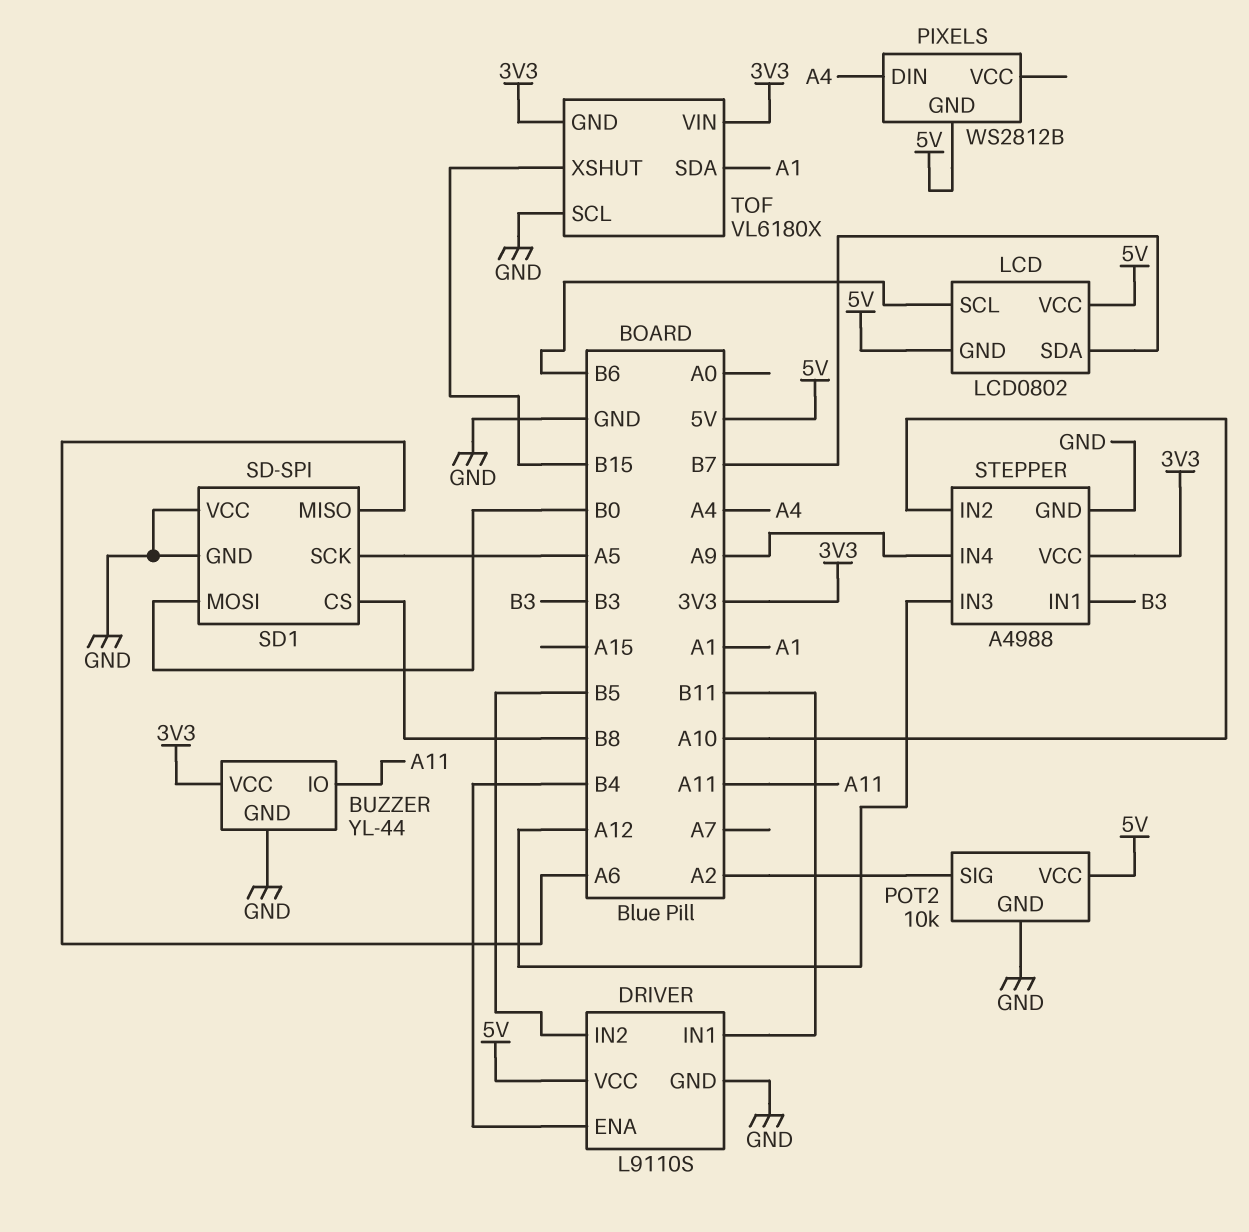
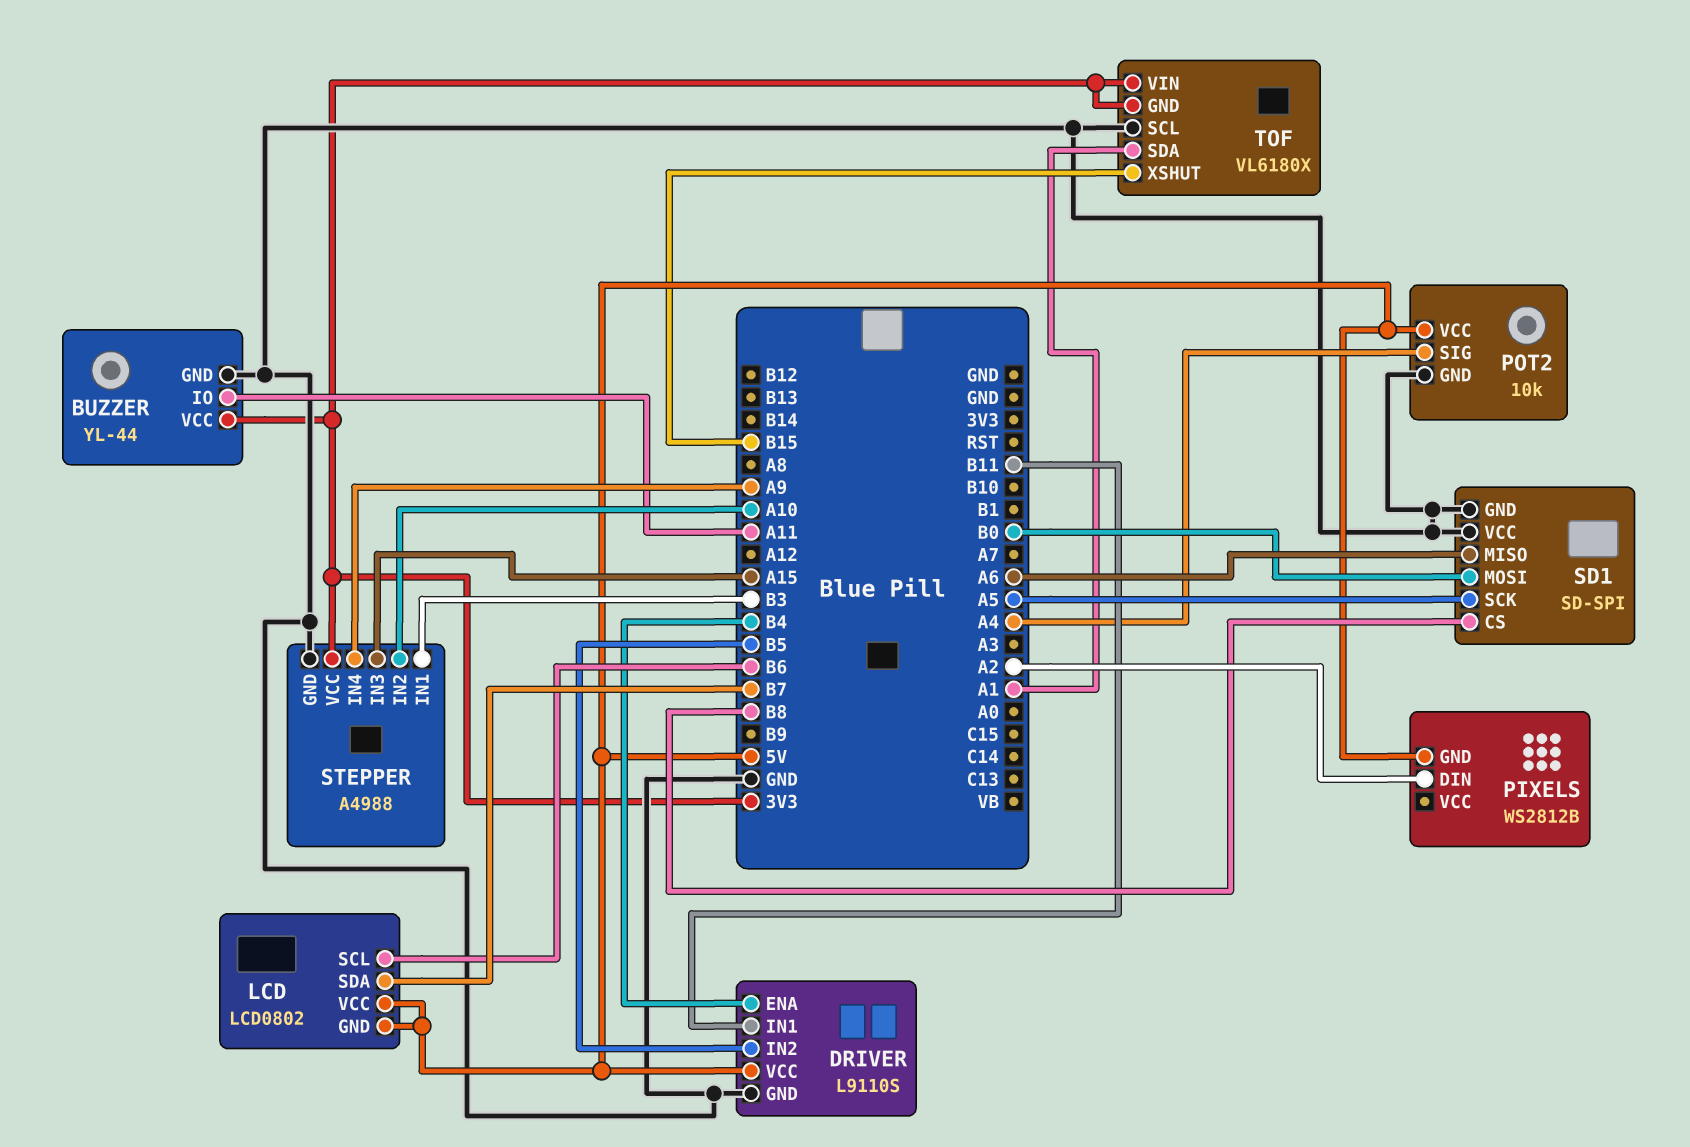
PIXELS pin DIN: A4 -> A2
POT2 pin SIG: A2 -> A4
STEPPER pin IN3: A12 -> A15

